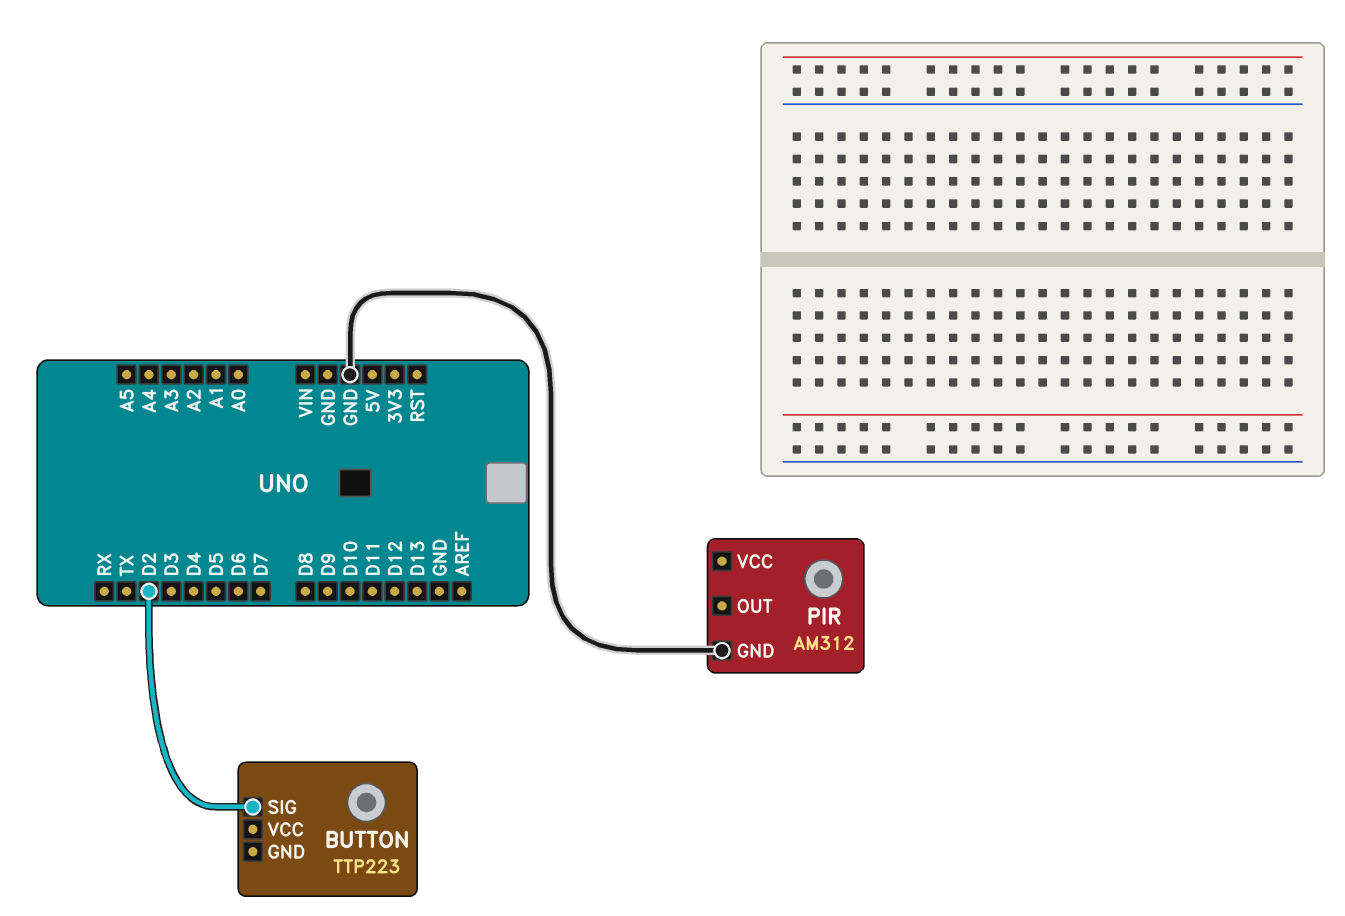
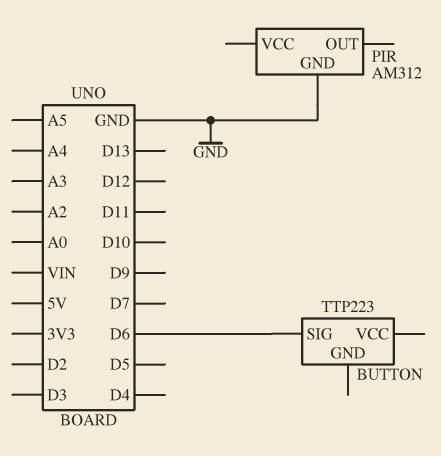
BUTTON pin SIG: D2 -> D6

